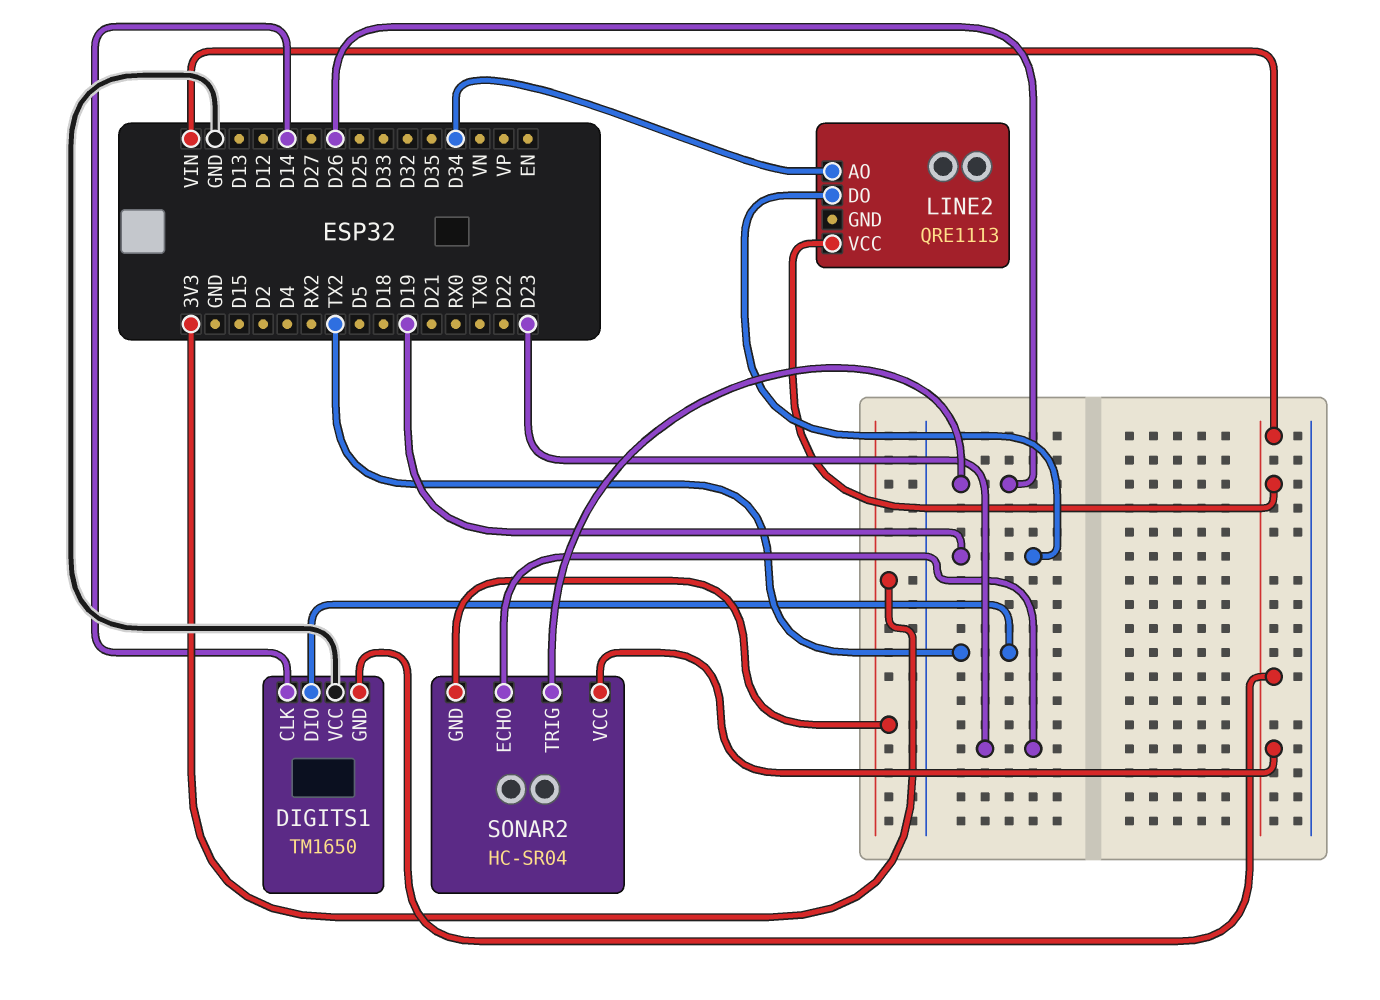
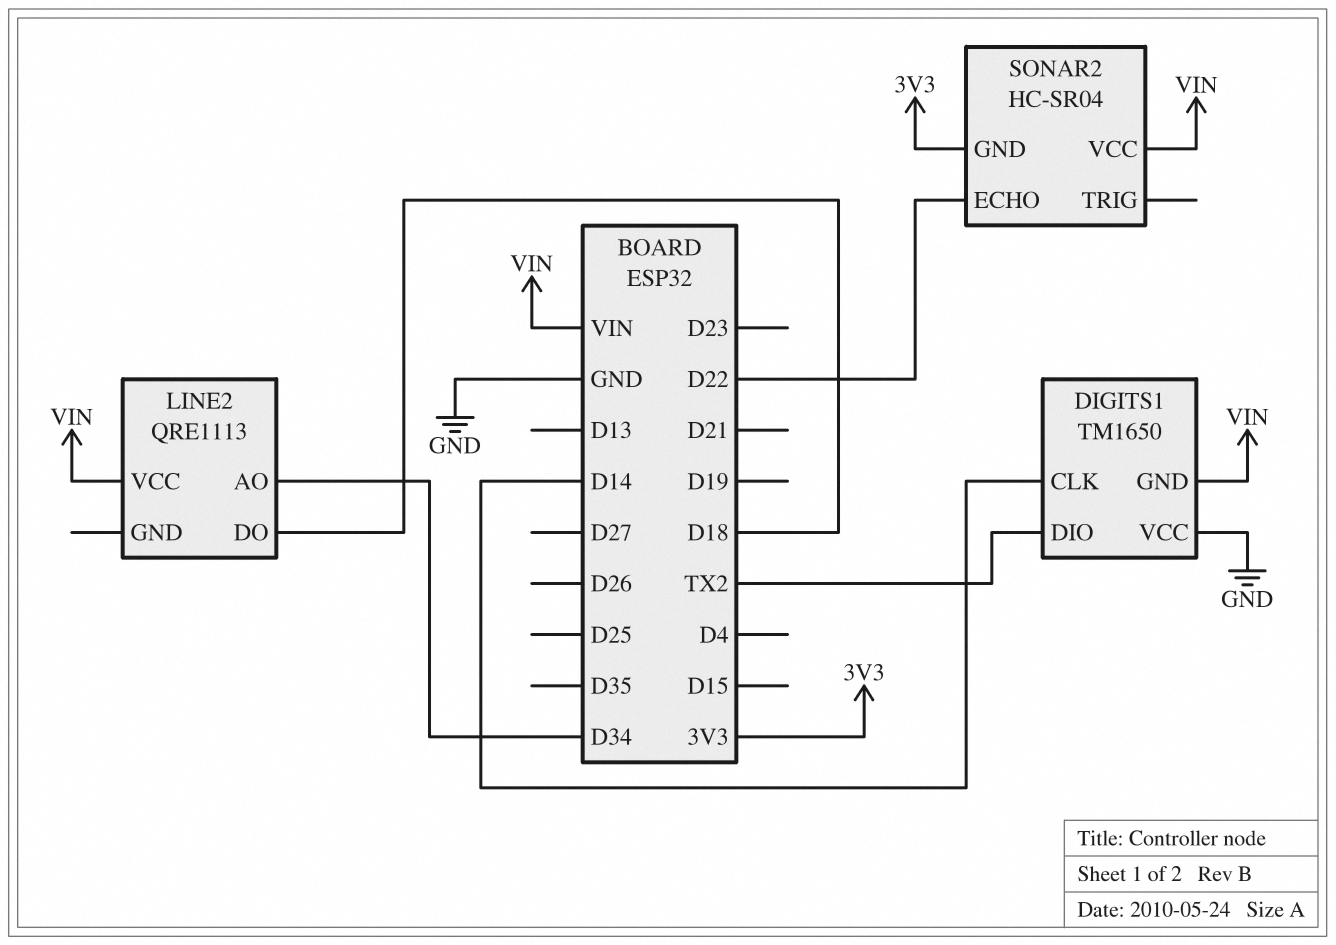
LINE2 pin DO: D19 -> D18
SONAR2 pin ECHO: D23 -> D22
SONAR2 pin TRIG: D26 -> none

